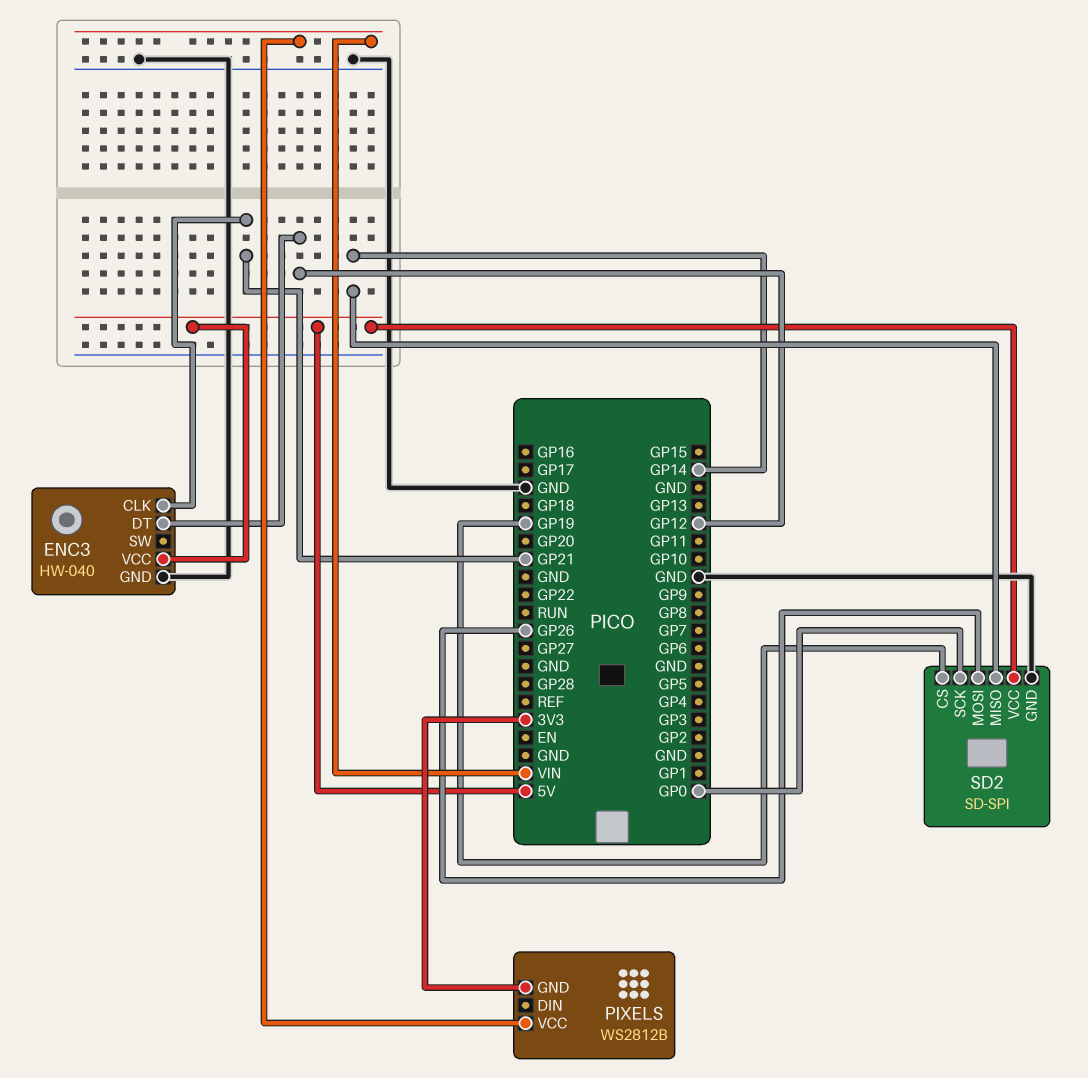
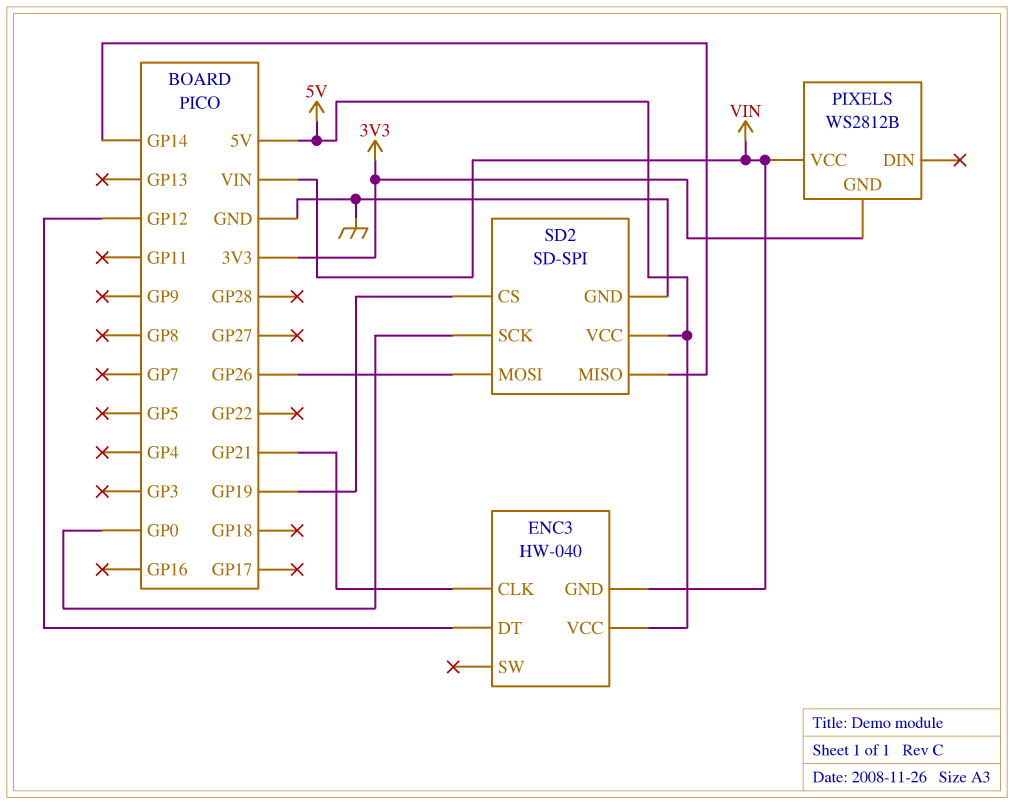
ENC3 pin GND: GND -> VIN

